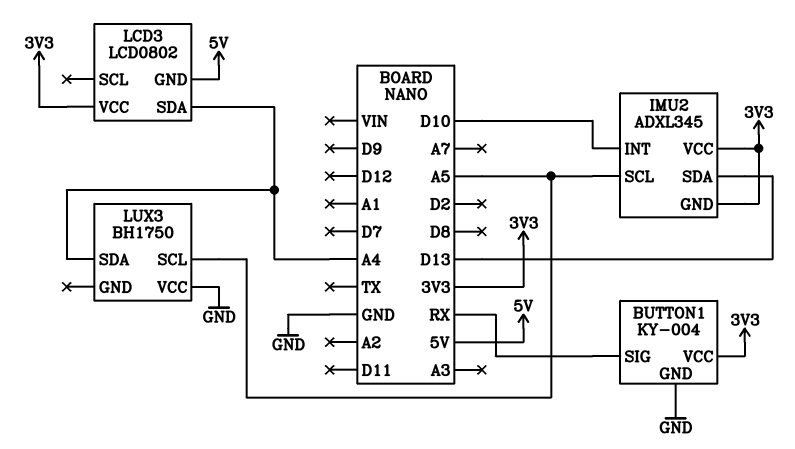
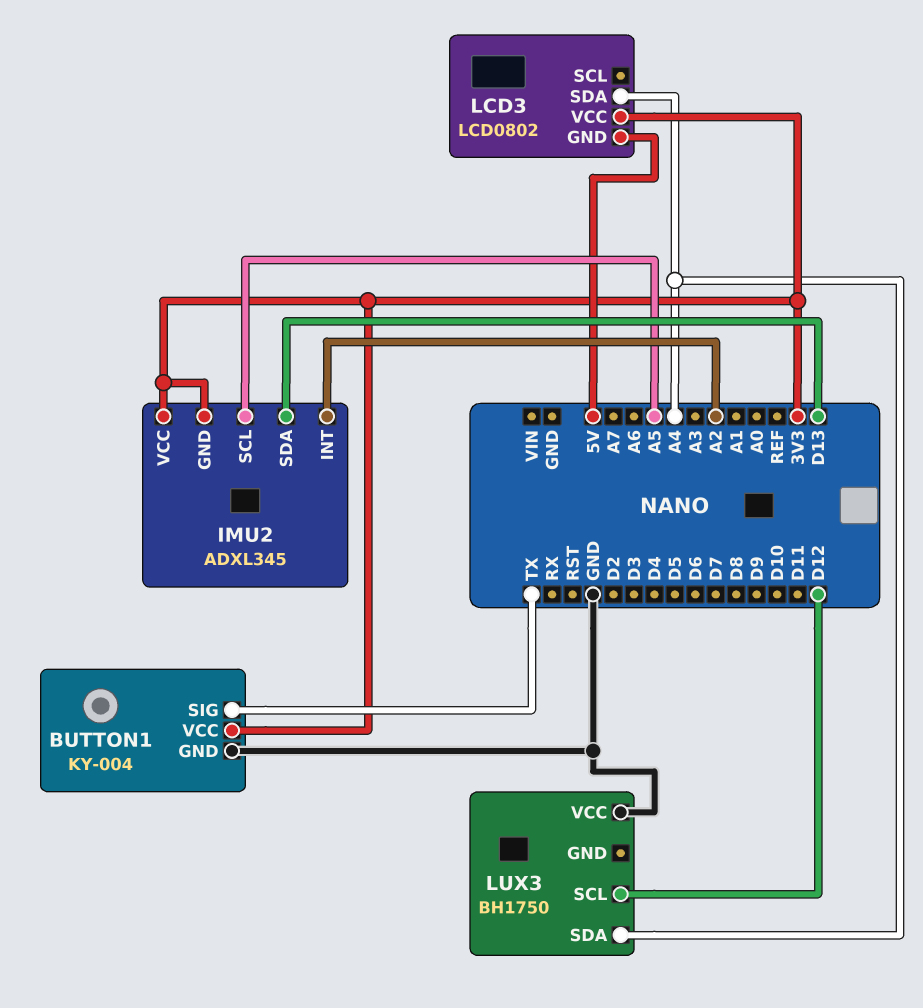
BUTTON1 pin SIG: RX -> TX
IMU2 pin INT: D10 -> A2
LUX3 pin SCL: A5 -> D12

